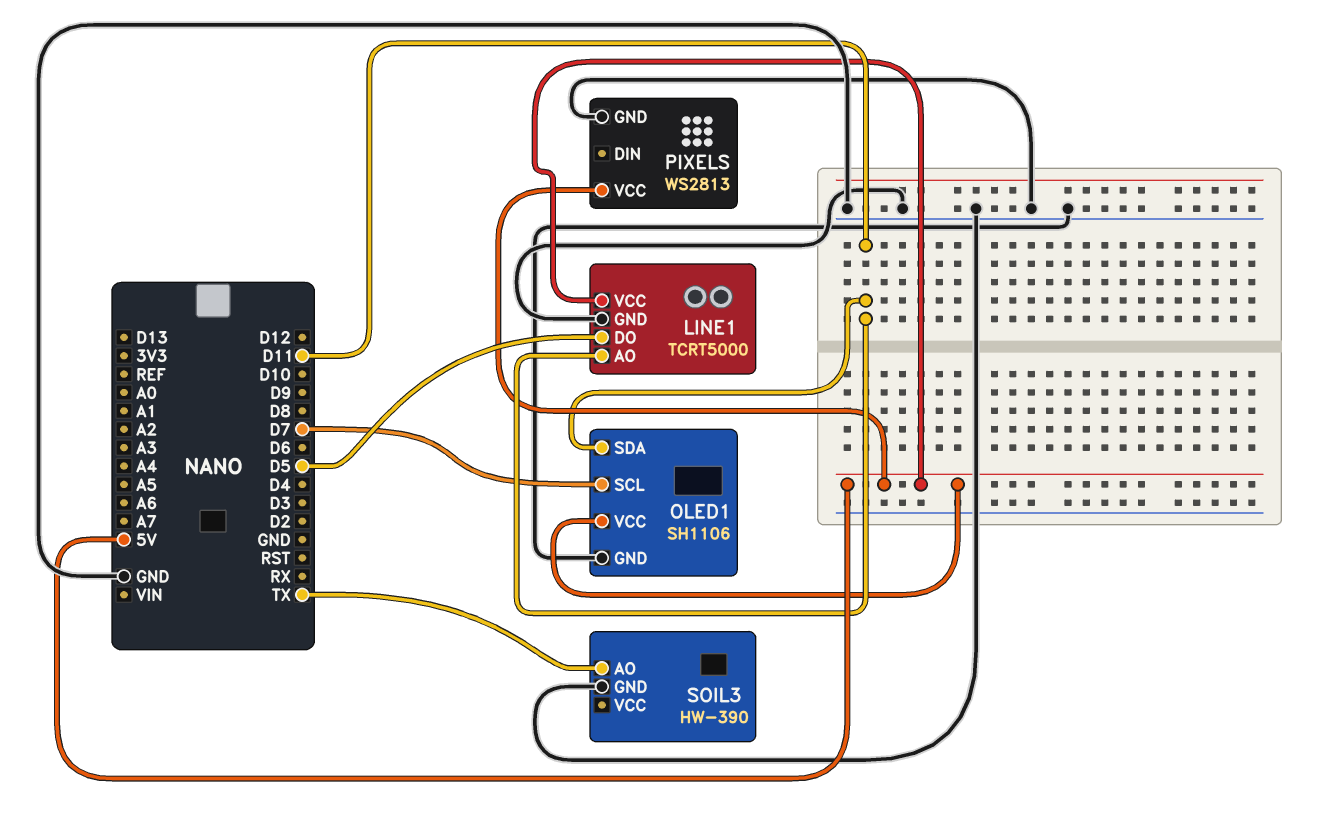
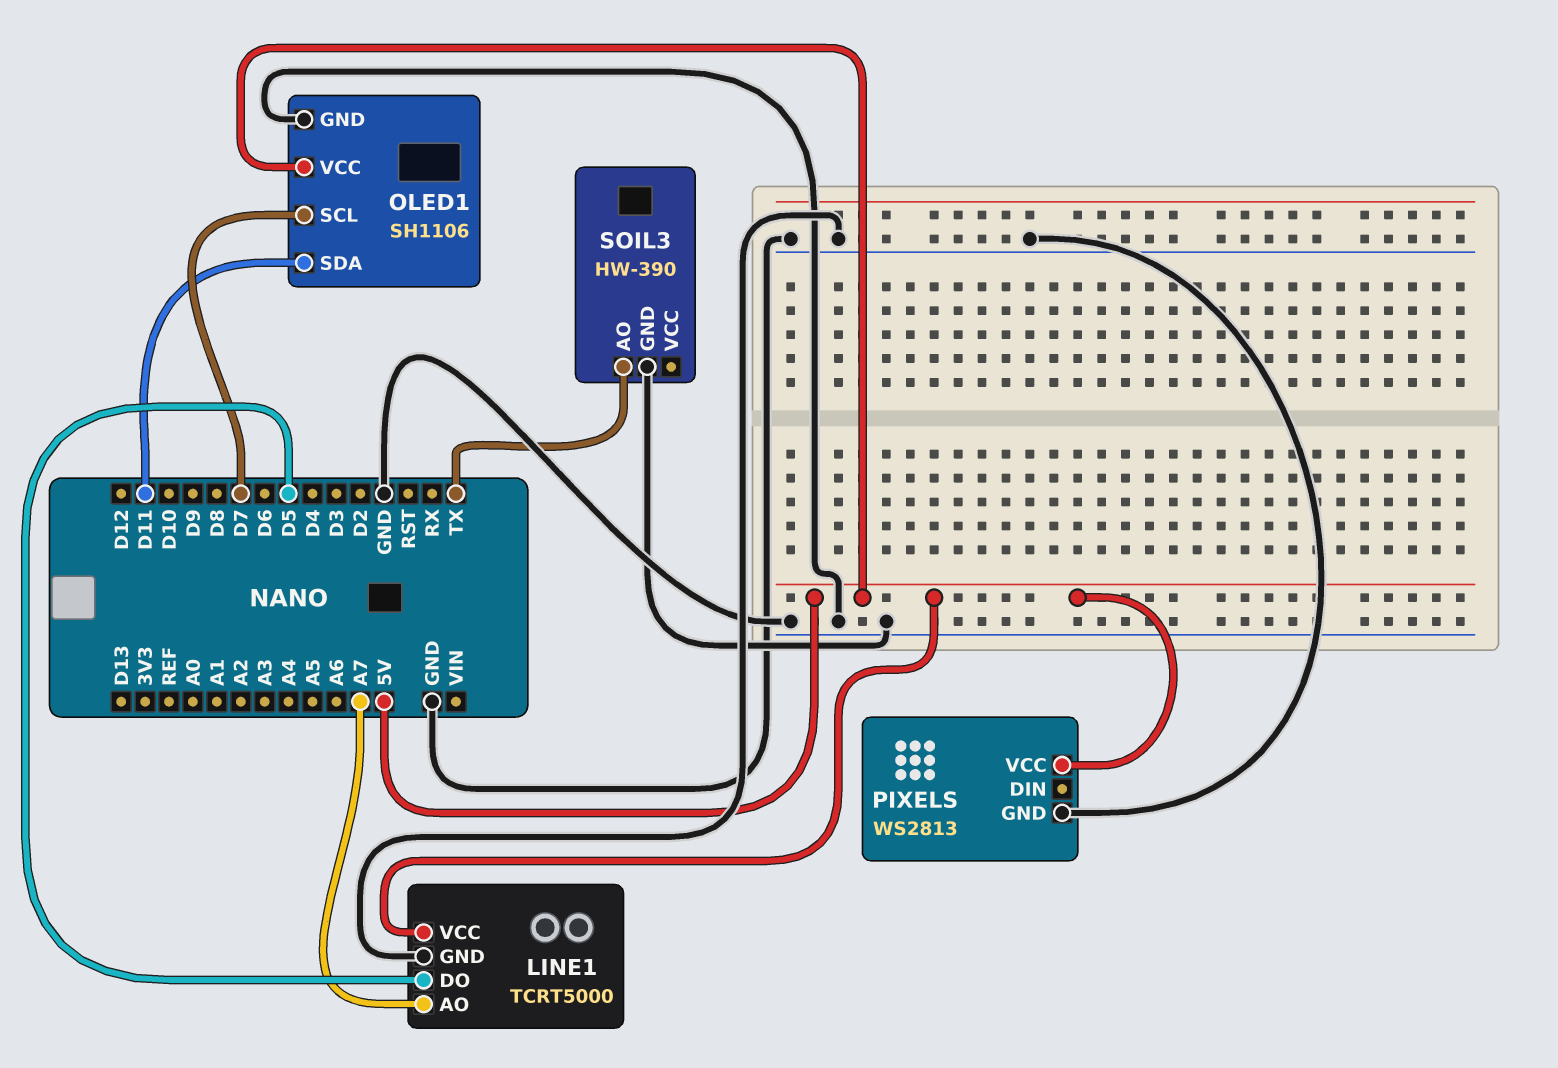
LINE1 pin AO: D11 -> A7

